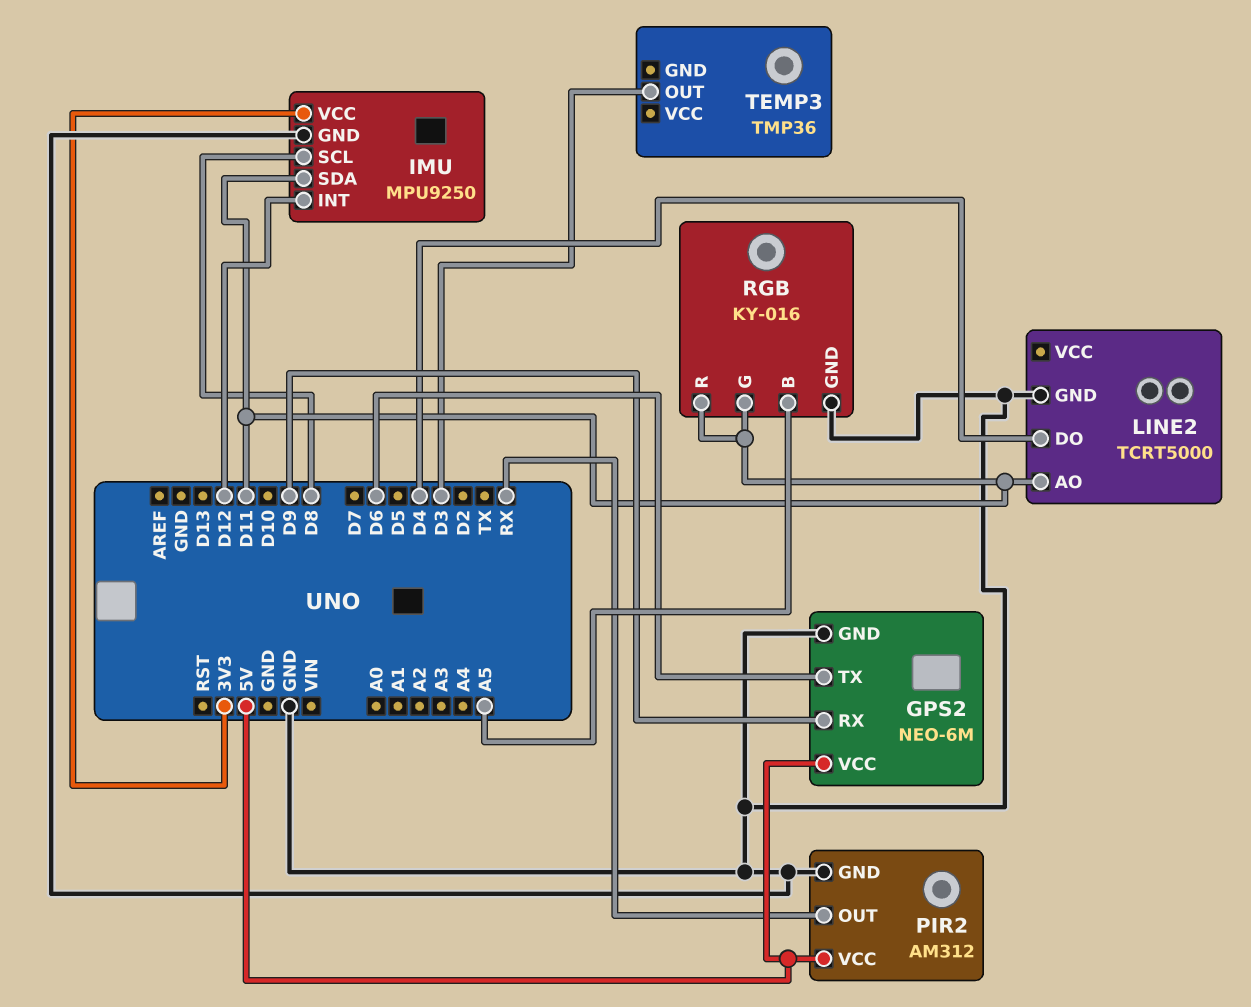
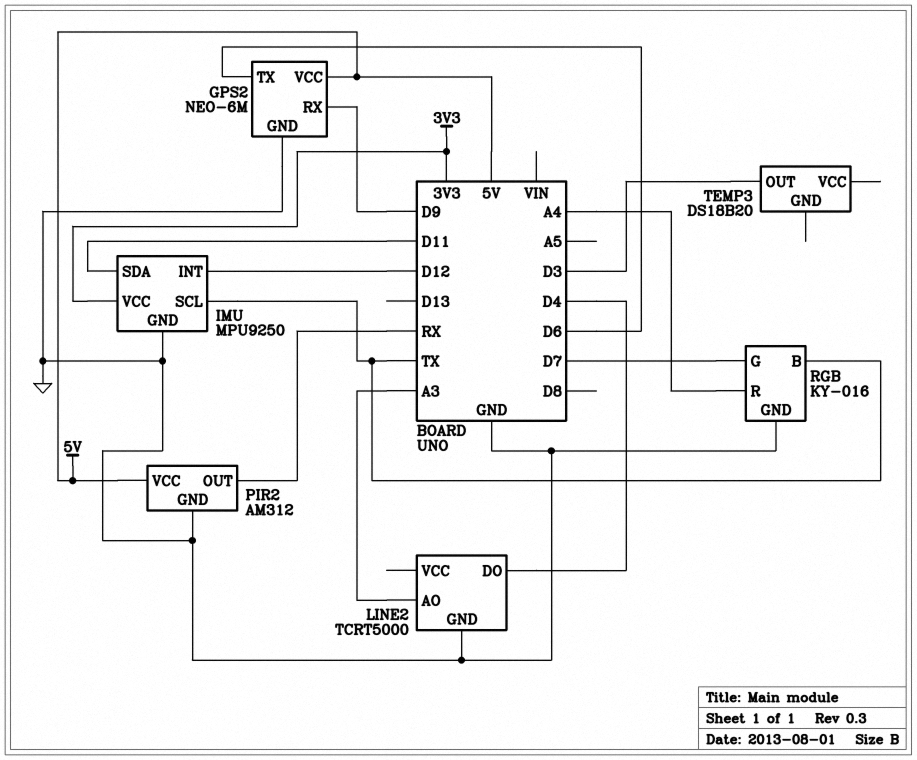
IMU pin SCL: D8 -> TX
LINE2 pin AO: D11 -> A3
RGB pin B: A5 -> TX
RGB pin G: D11 -> D7
RGB pin R: D11 -> A4
TEMP3: TMP36 -> DS18B20

